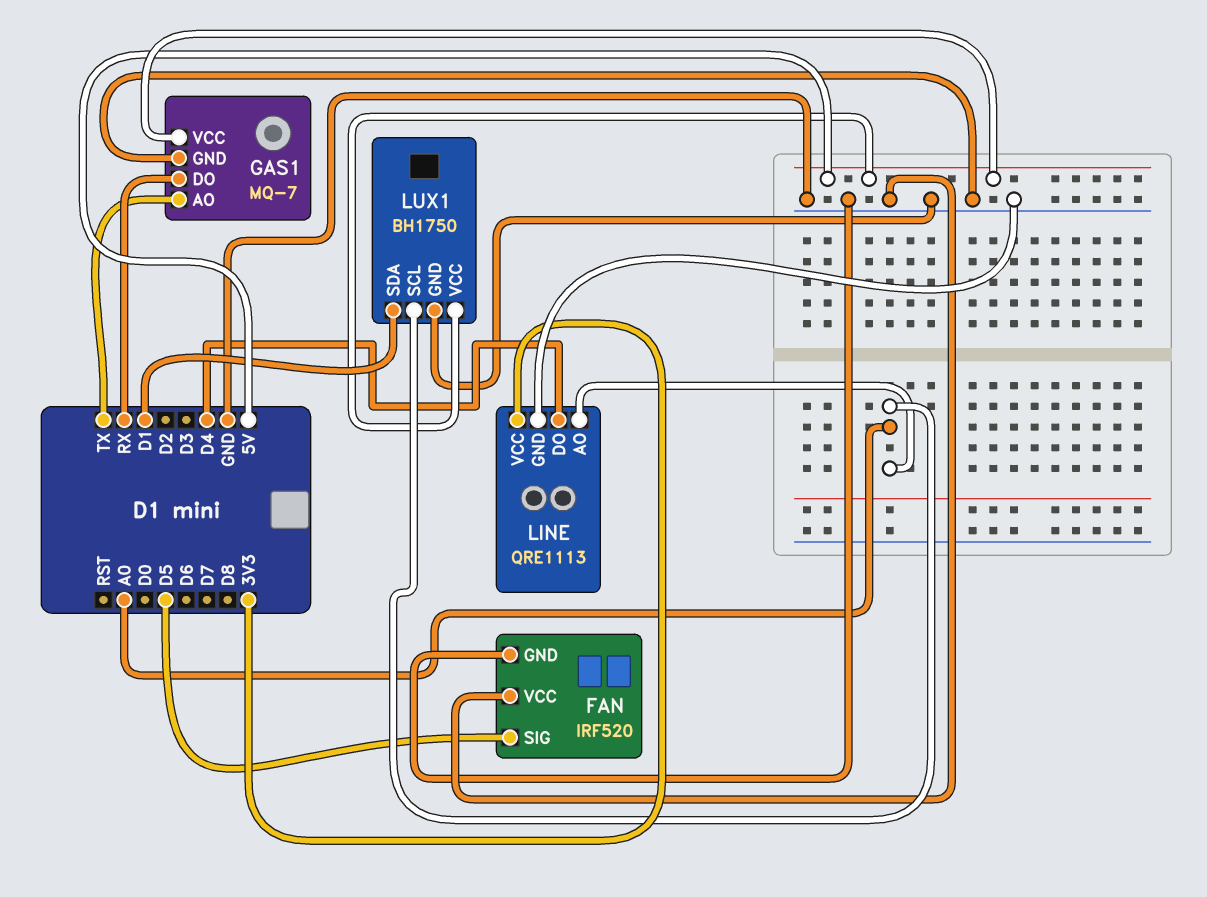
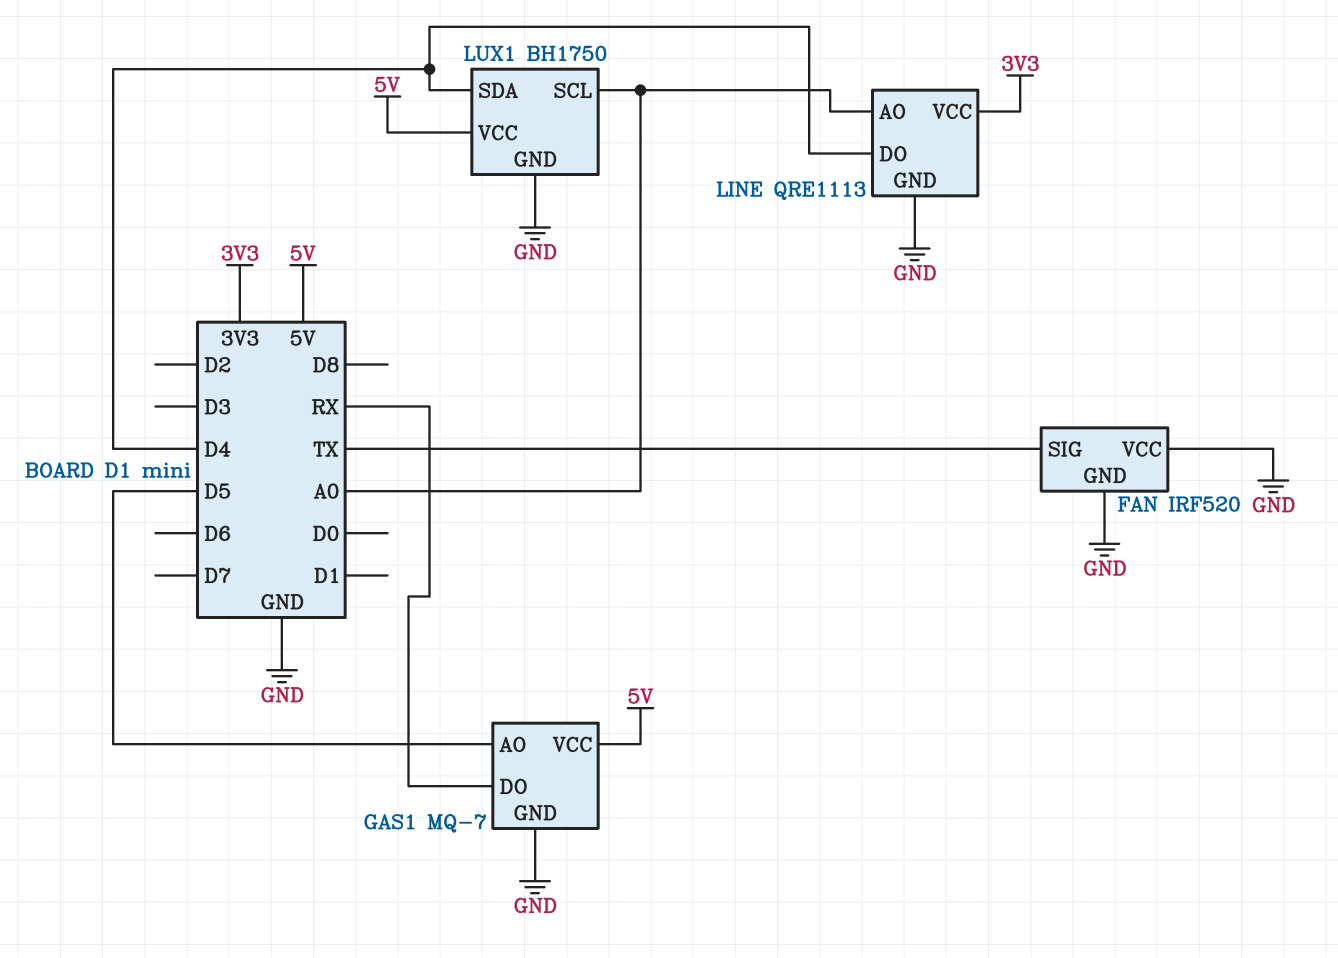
FAN pin SIG: D5 -> TX
GAS1 pin AO: TX -> D5
LUX1 pin SDA: D1 -> D4

